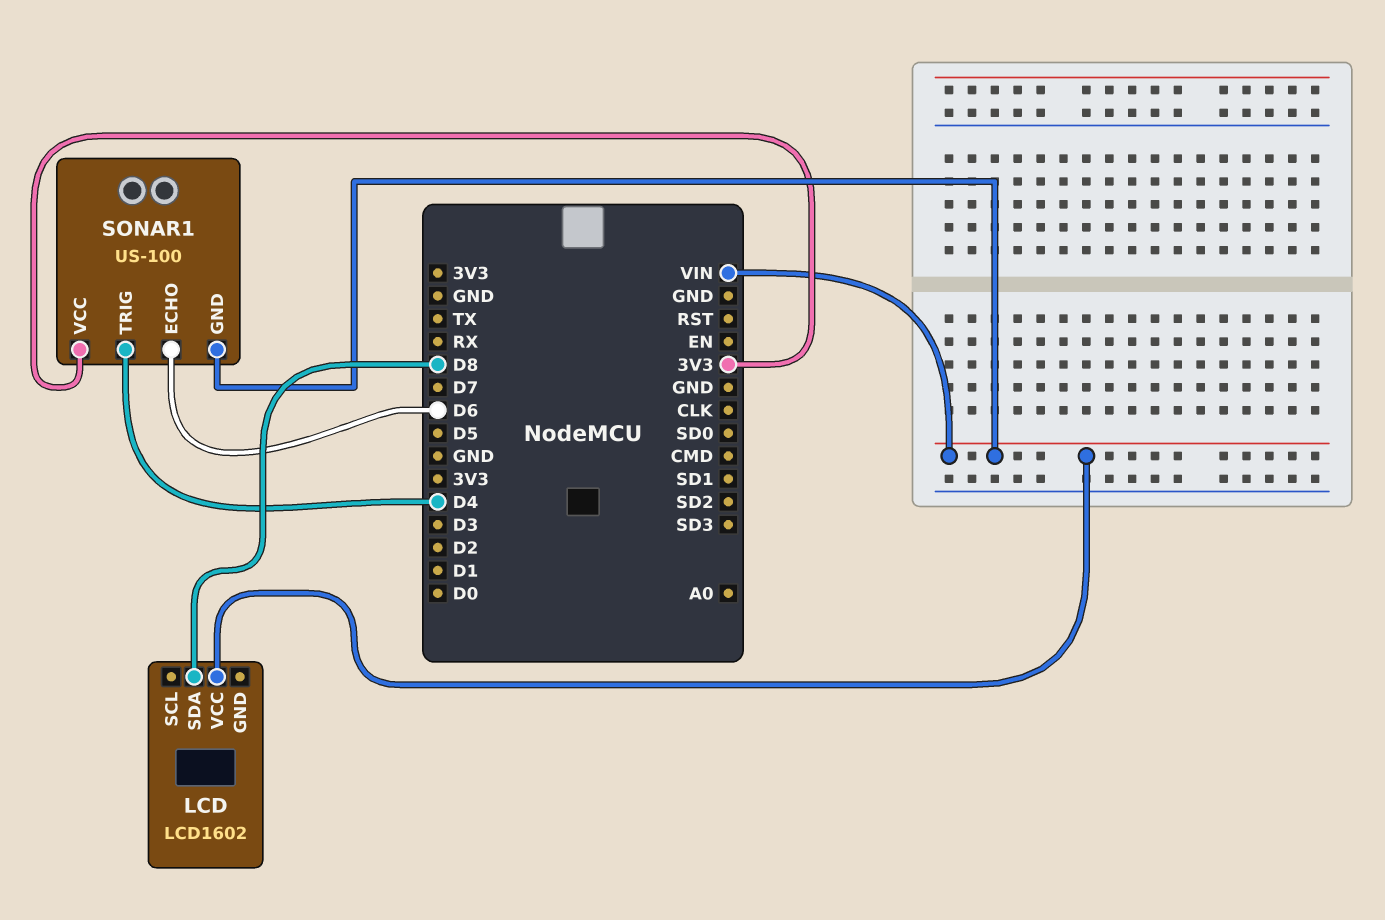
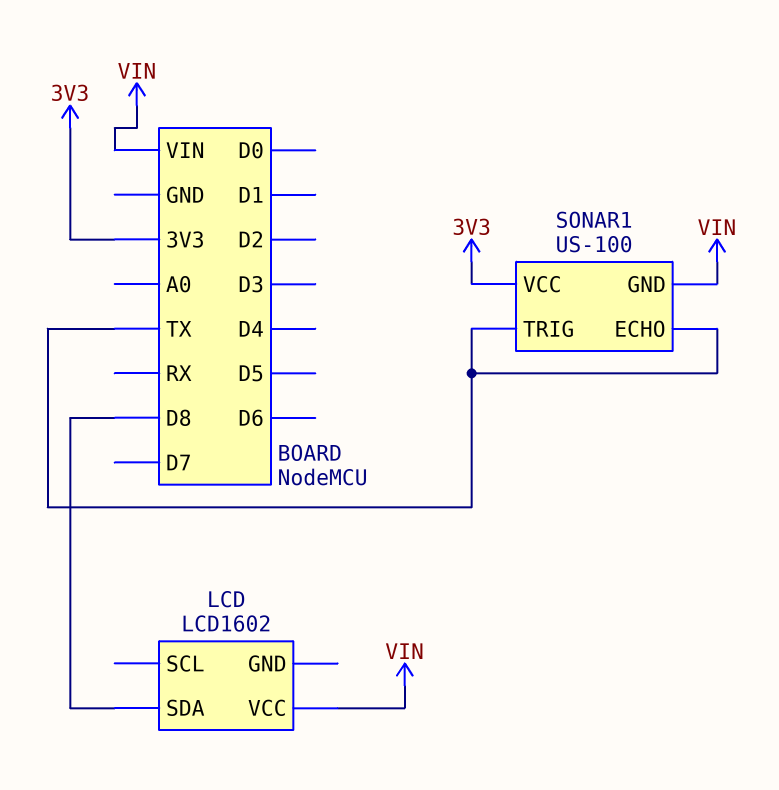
SONAR1 pin ECHO: D6 -> TX
SONAR1 pin TRIG: D4 -> TX

